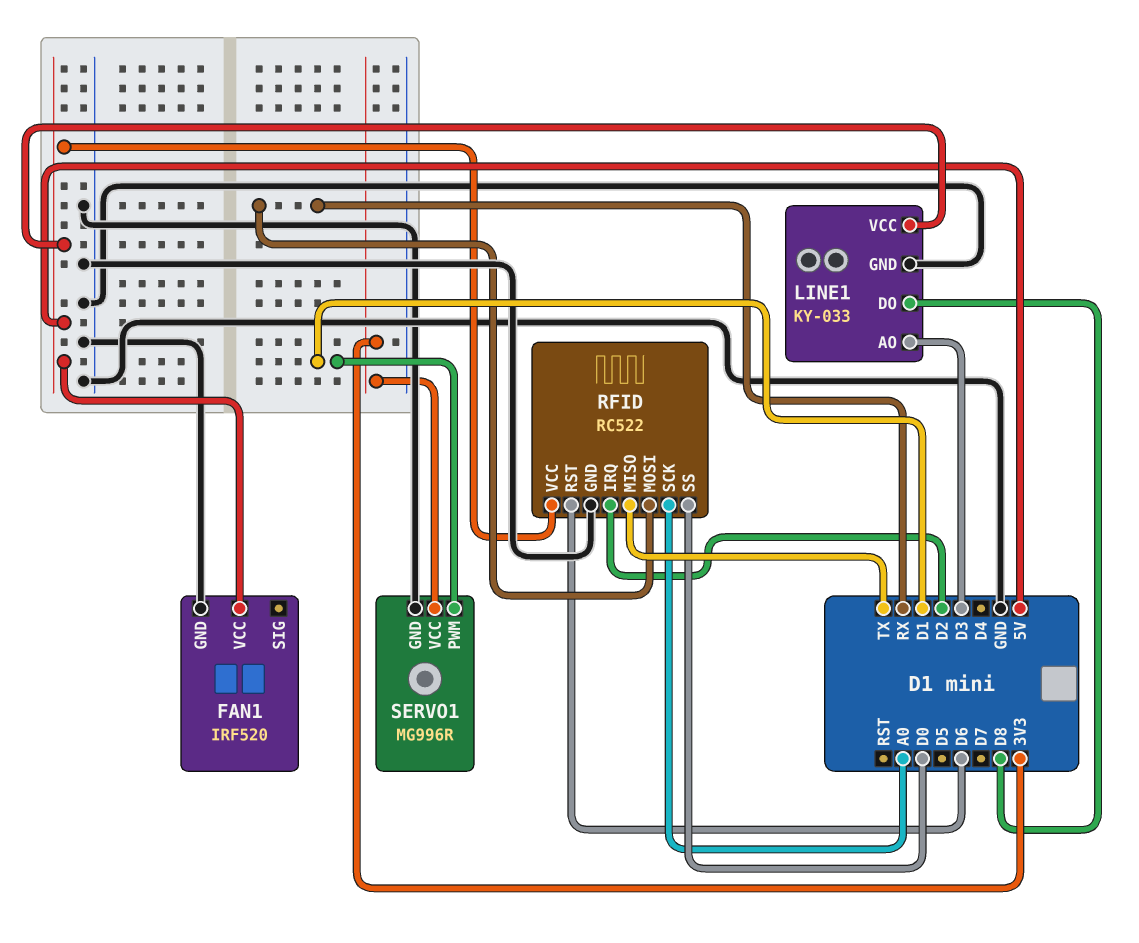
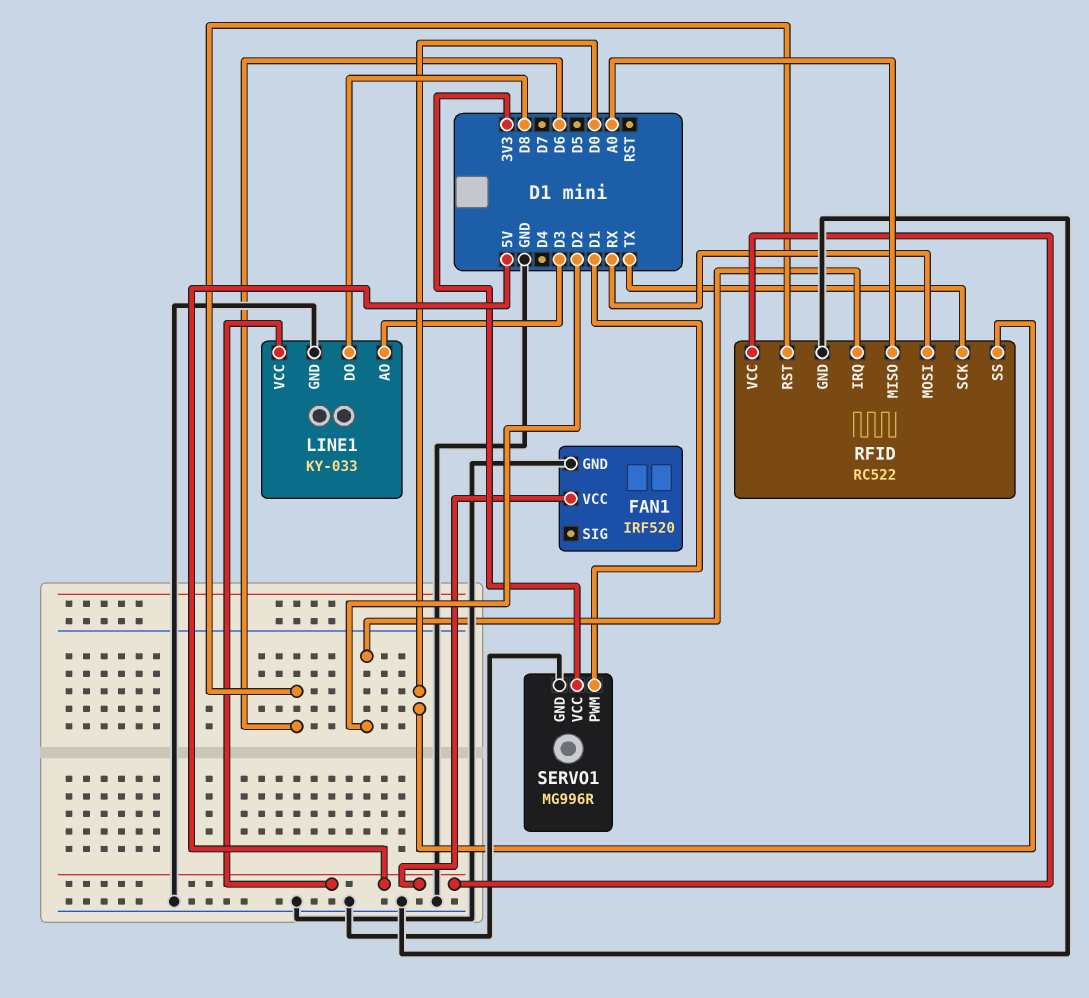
RFID pin MISO: TX -> A0
RFID pin SCK: A0 -> TX

